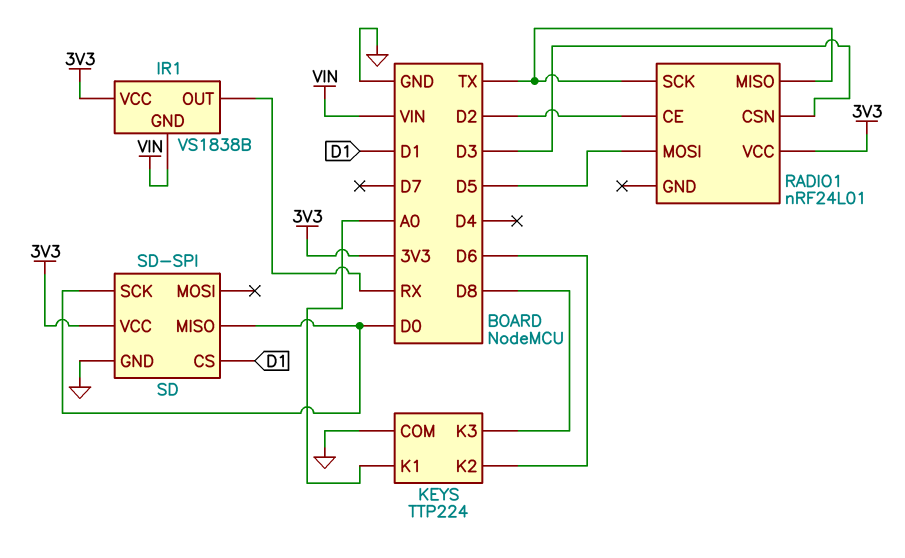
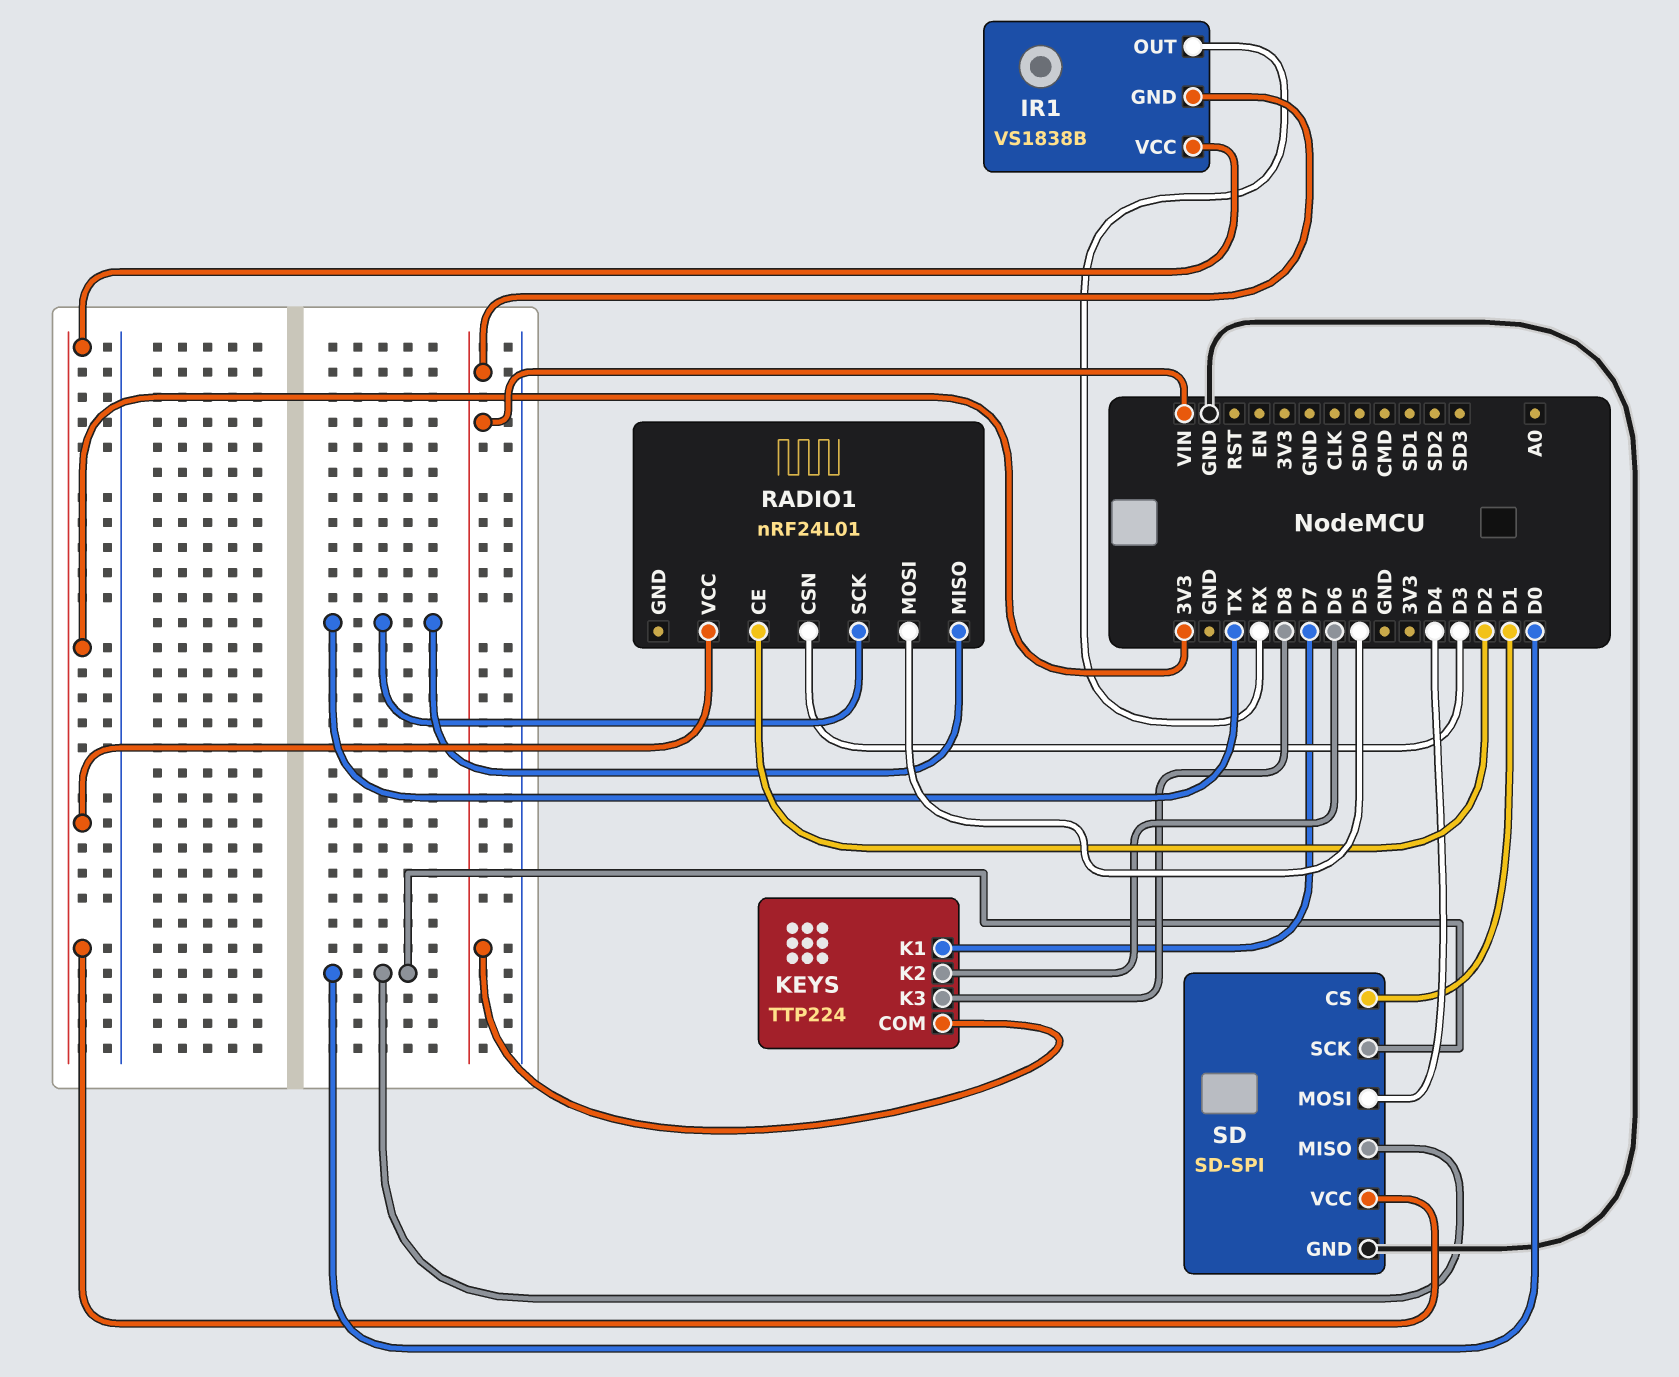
KEYS pin COM: GND -> VIN
KEYS pin K1: A0 -> D7
SD pin MOSI: none -> D4

